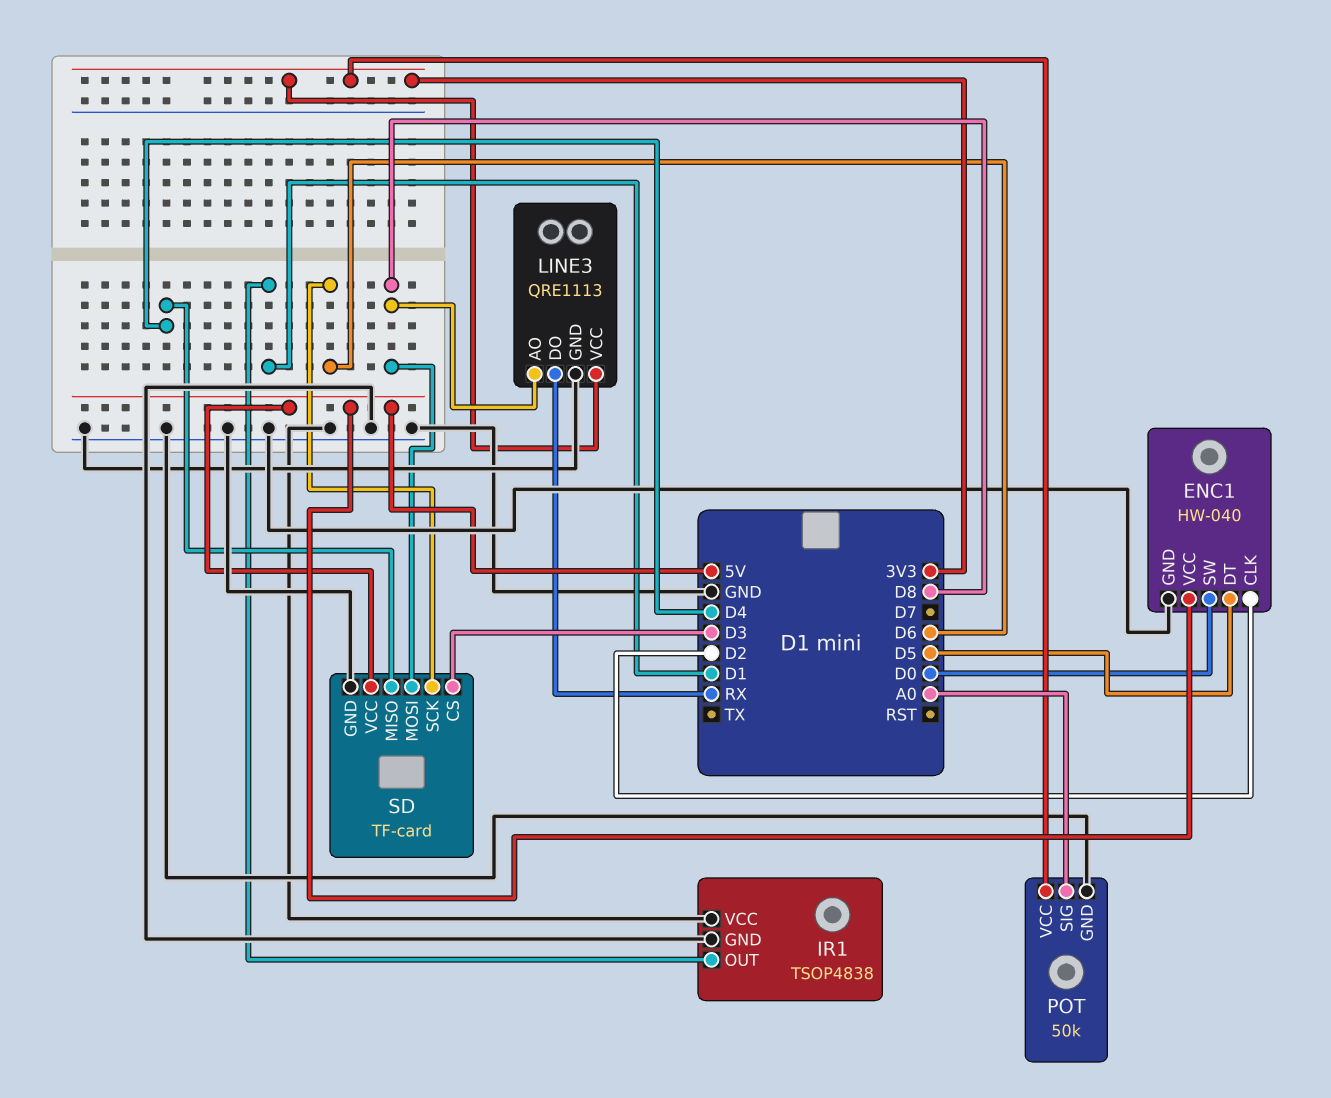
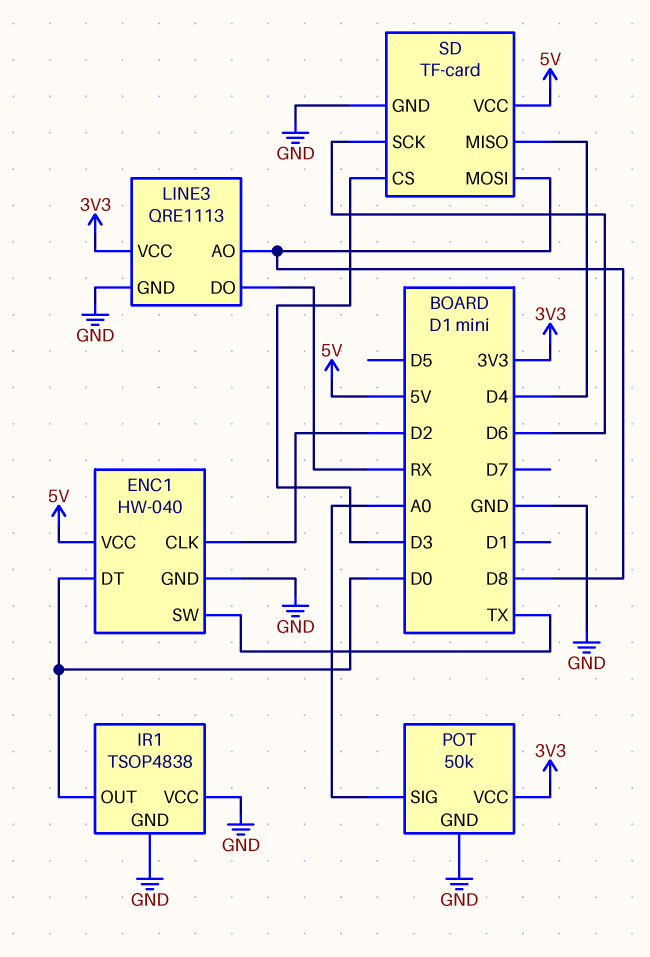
ENC1 pin DT: D5 -> D0
ENC1 pin SW: D0 -> TX
IR1 pin OUT: D1 -> D0

